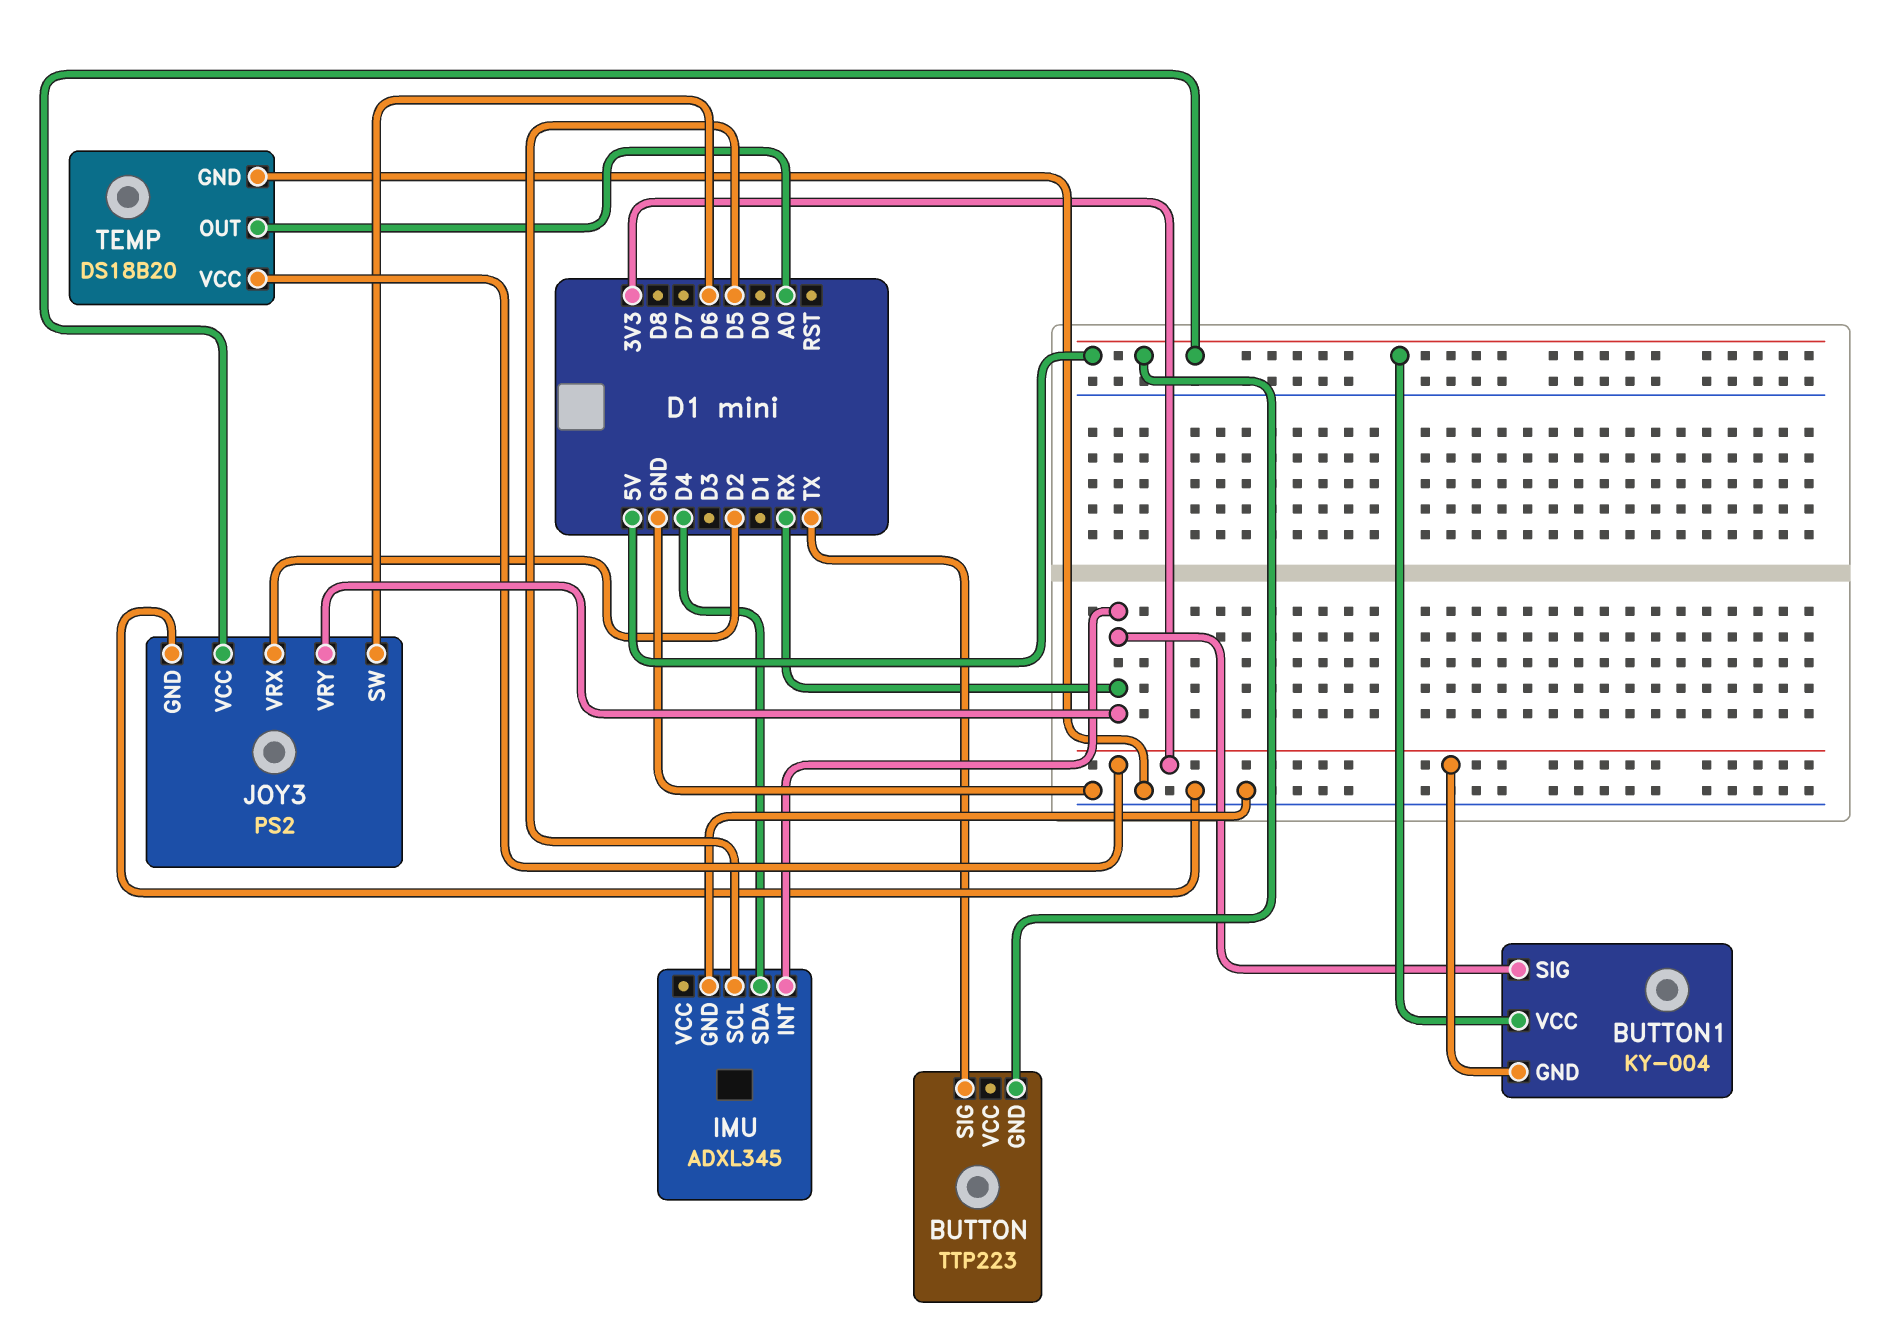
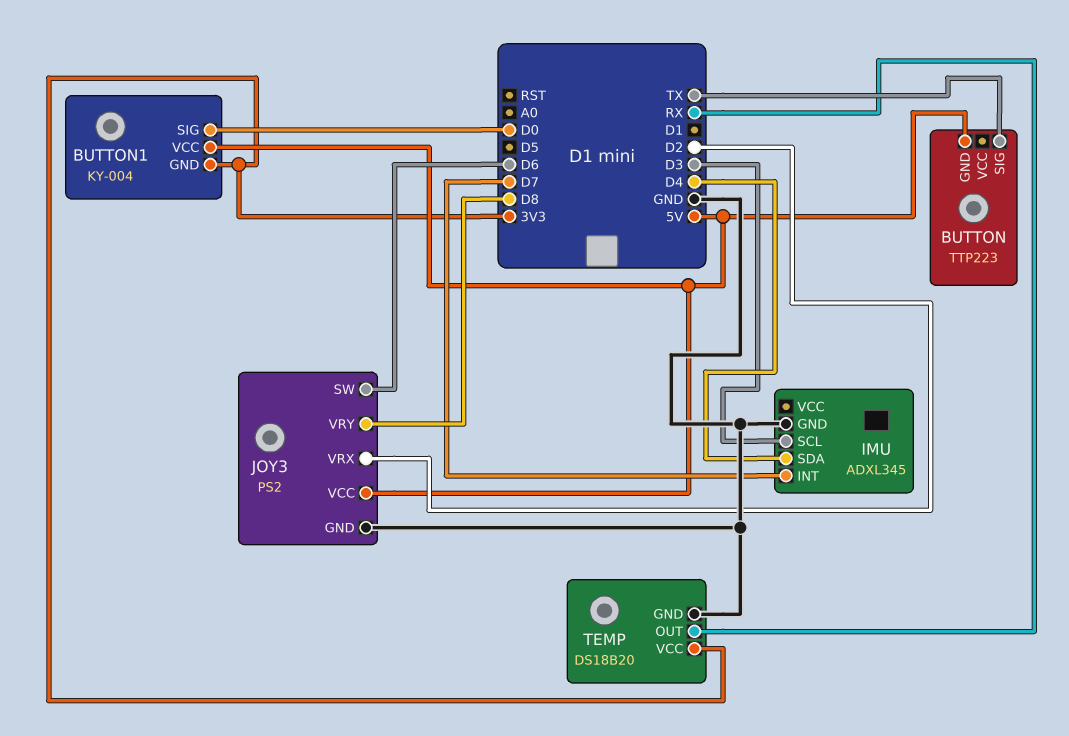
BUTTON1 pin SIG: RX -> D0
IMU pin INT: RX -> D7
IMU pin SCL: D5 -> D3
JOY3 pin VRY: RX -> D8
TEMP pin OUT: A0 -> RX

